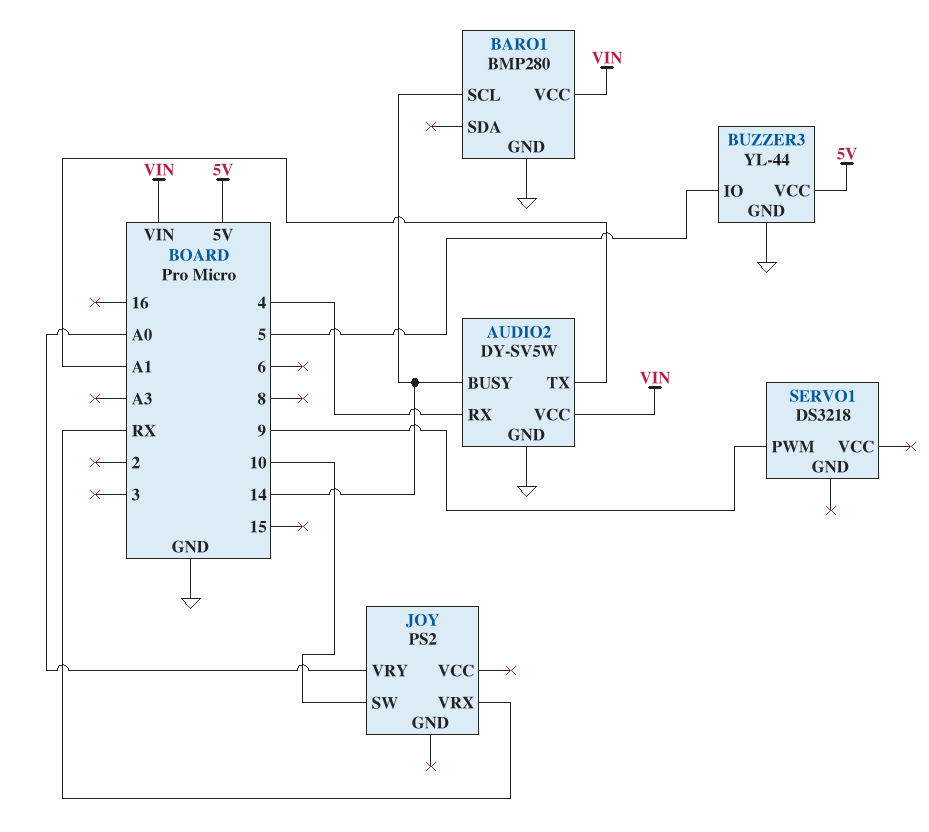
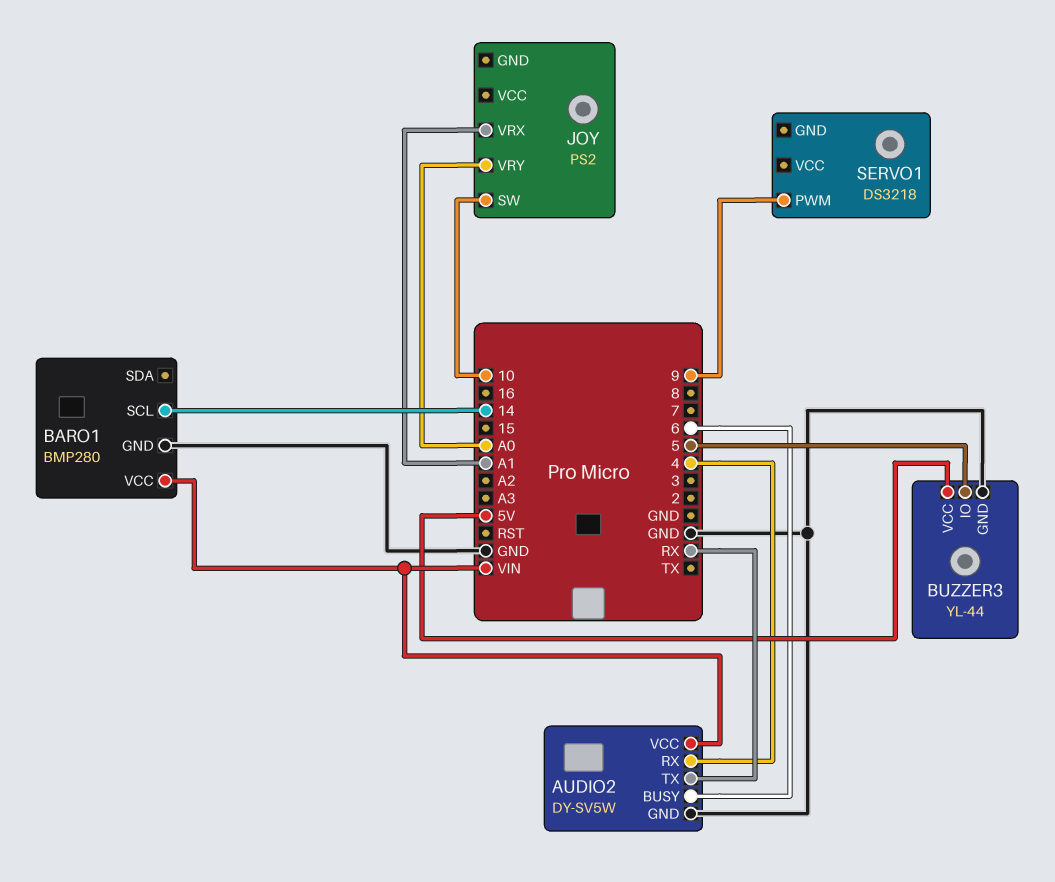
AUDIO2 pin BUSY: 14 -> 6
AUDIO2 pin TX: A1 -> RX
JOY pin VRX: RX -> A1

